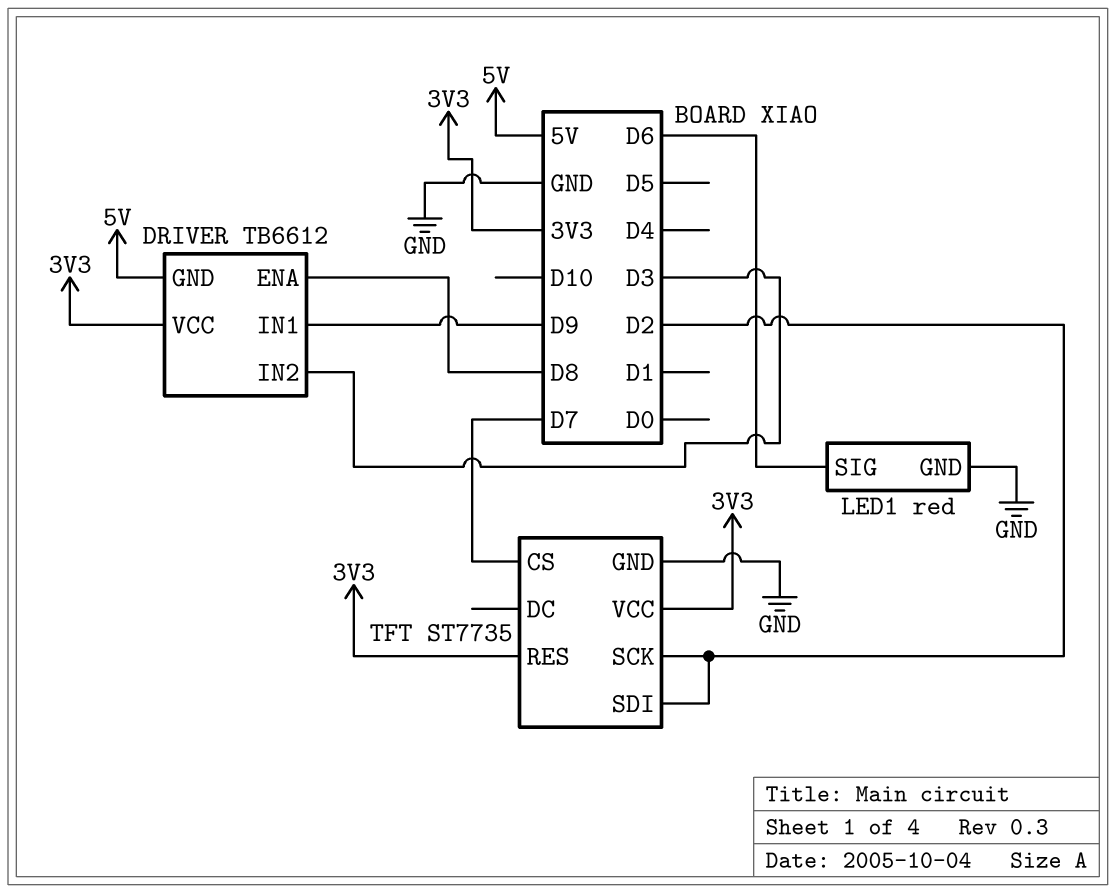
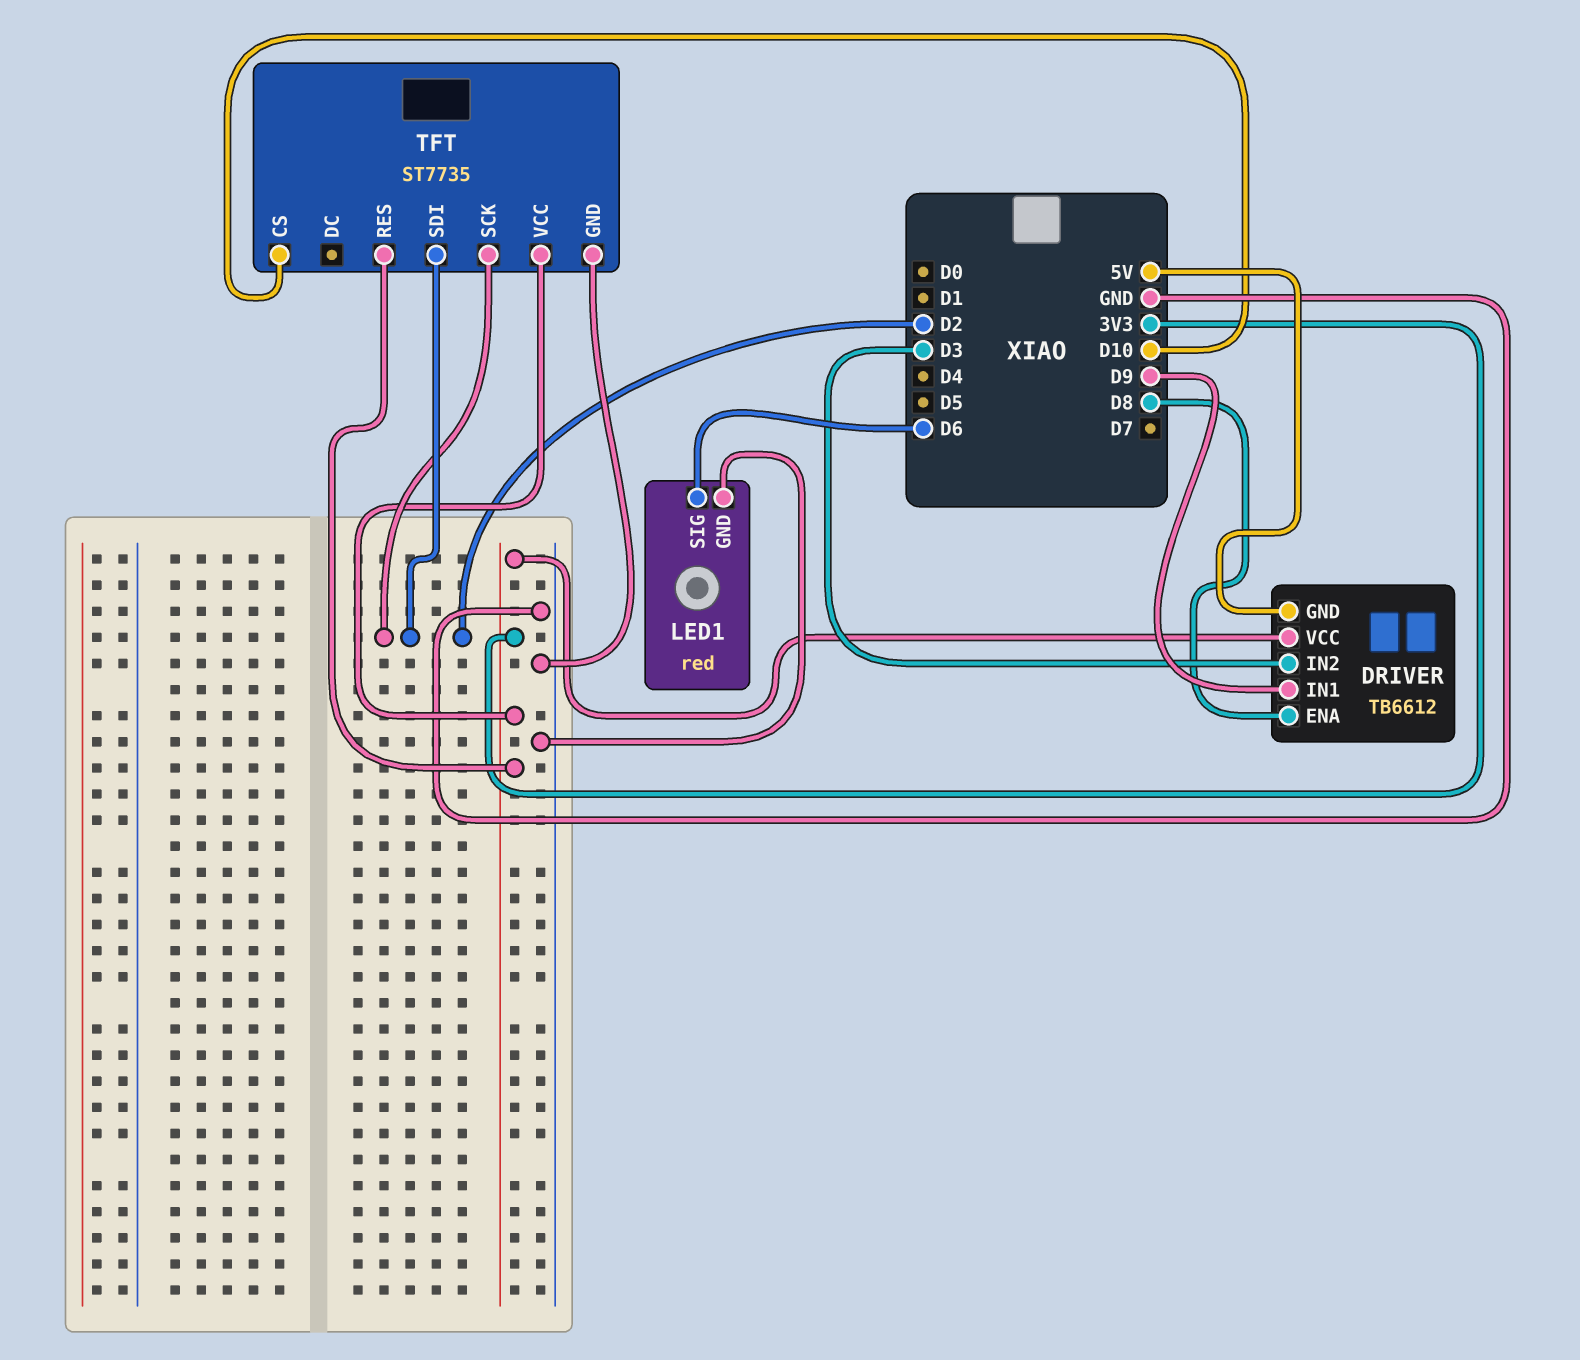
TFT pin CS: D7 -> D10

